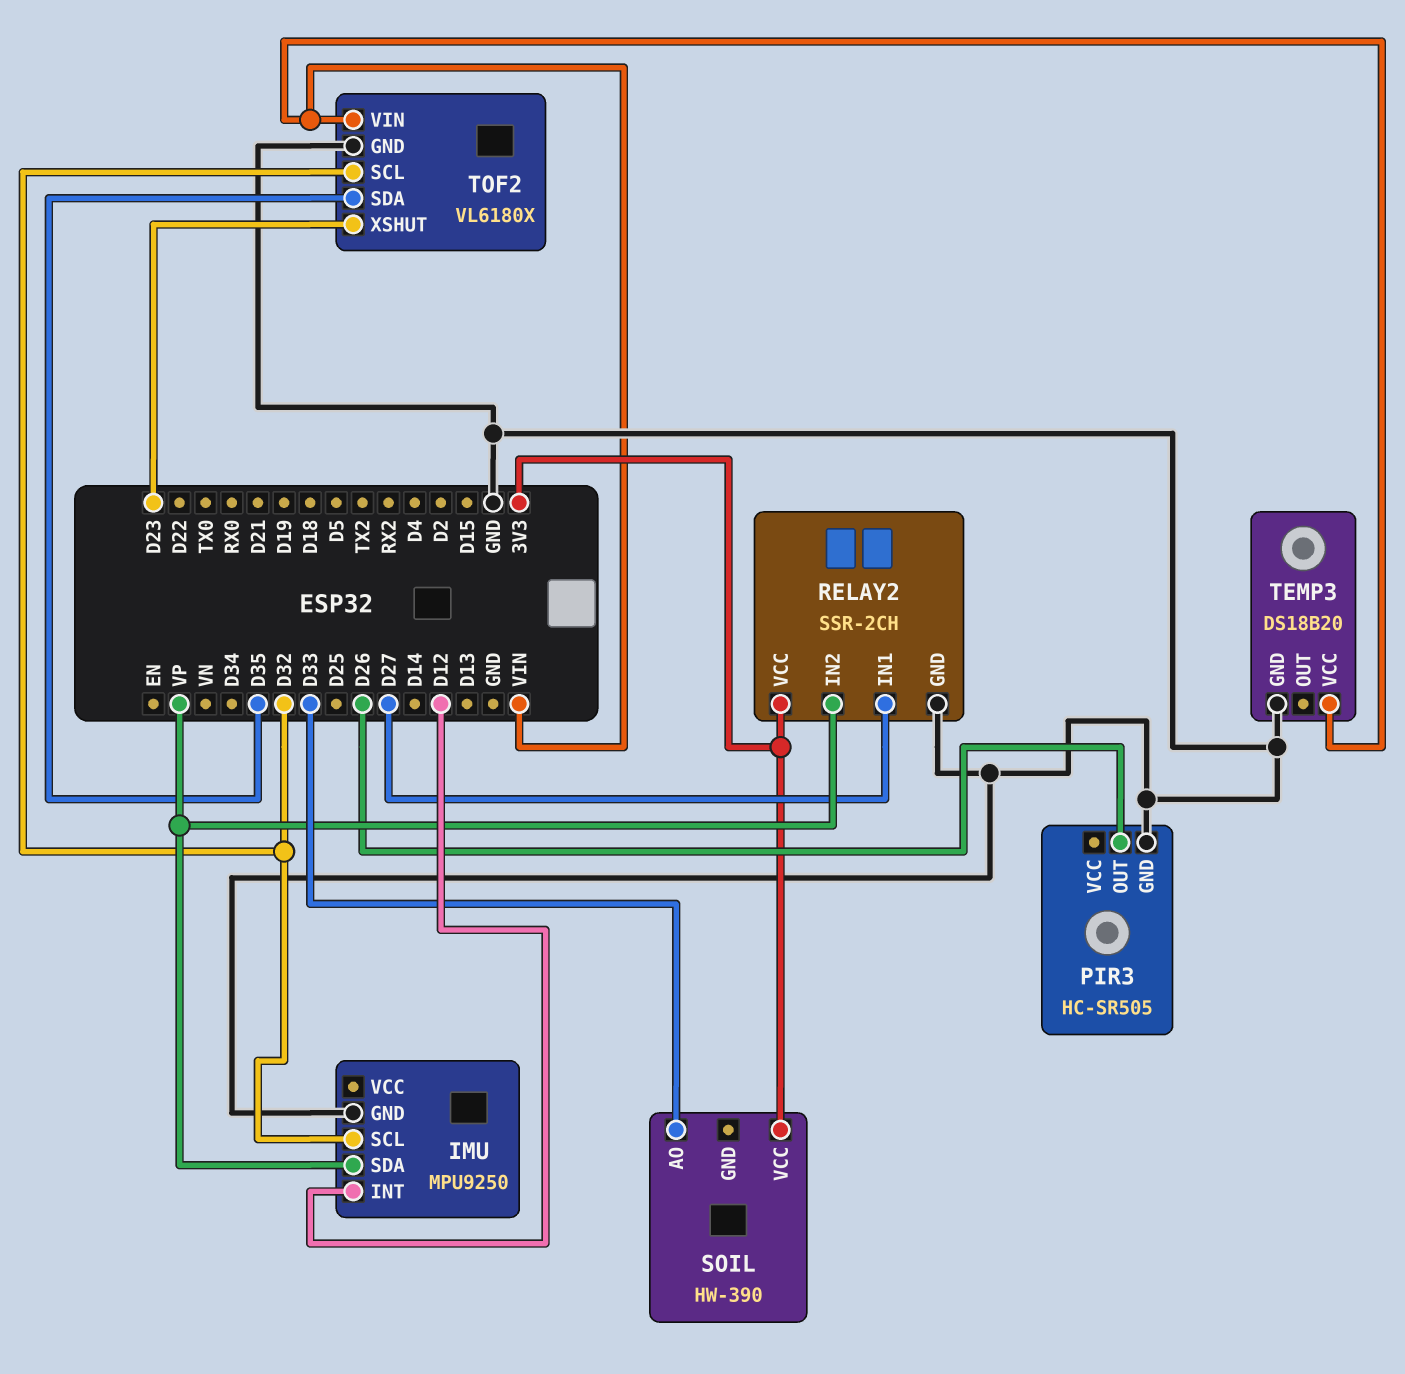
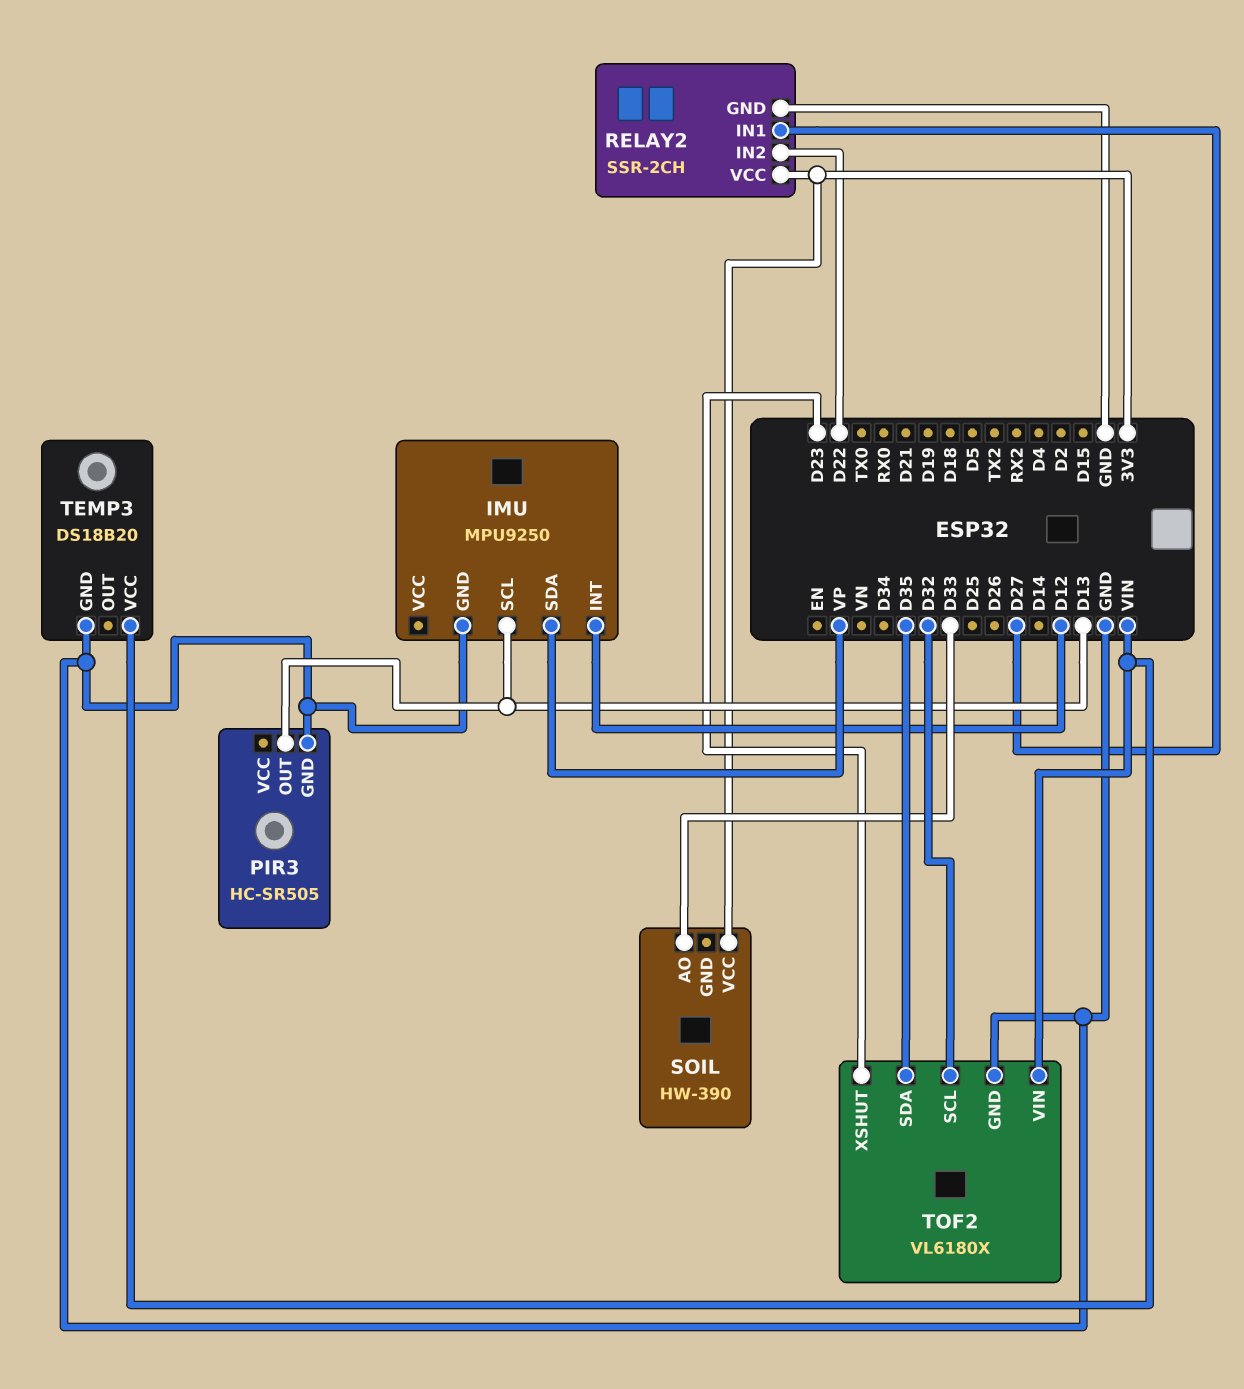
IMU pin SCL: D32 -> D13
PIR3 pin OUT: D26 -> D13
RELAY2 pin IN2: VP -> D22

